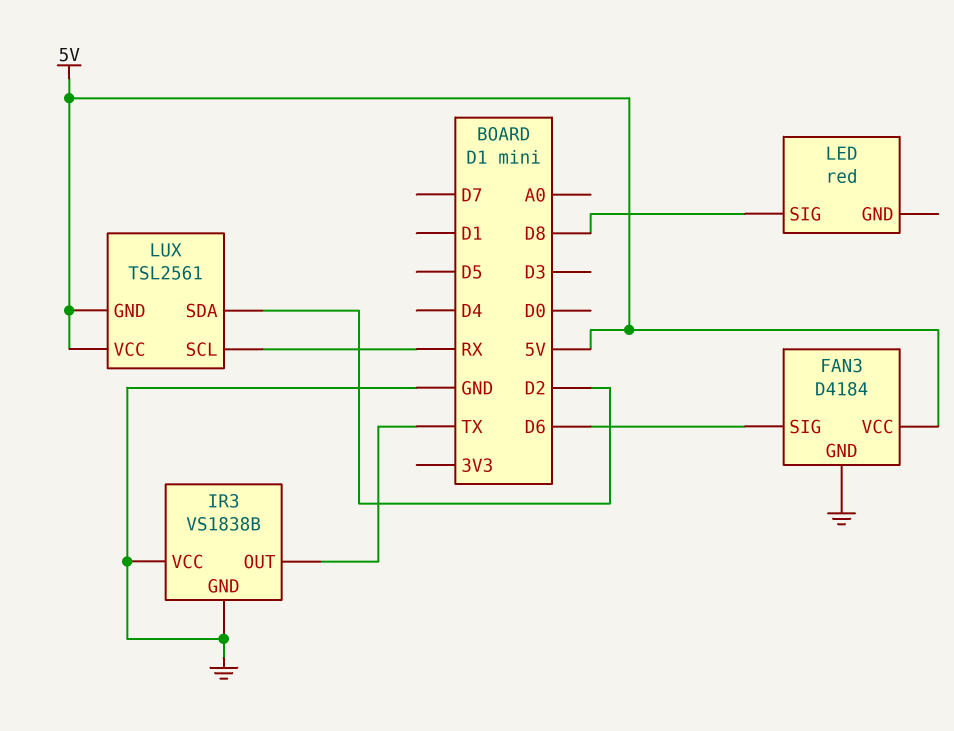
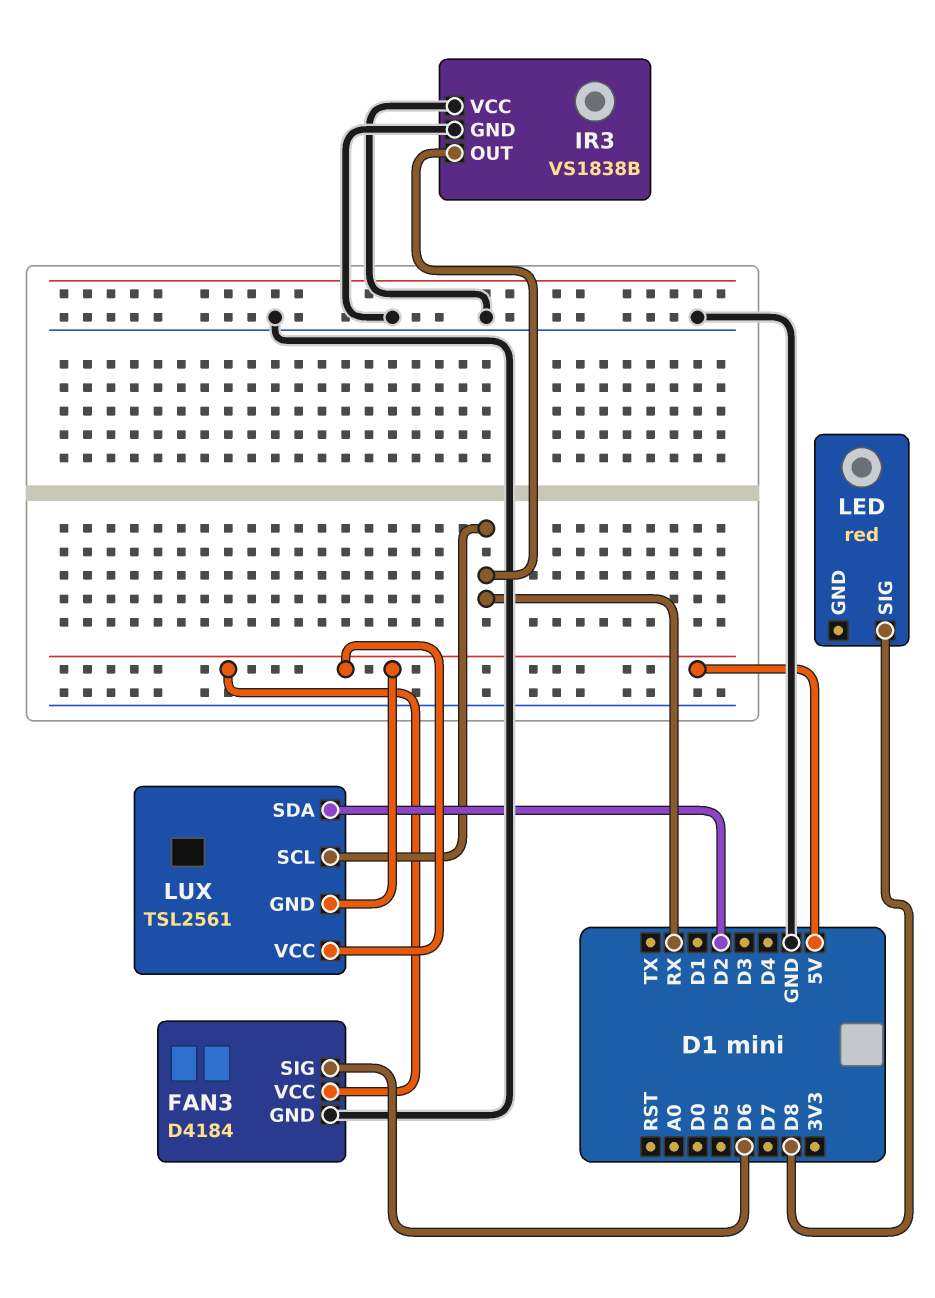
IR3 pin OUT: TX -> RX

